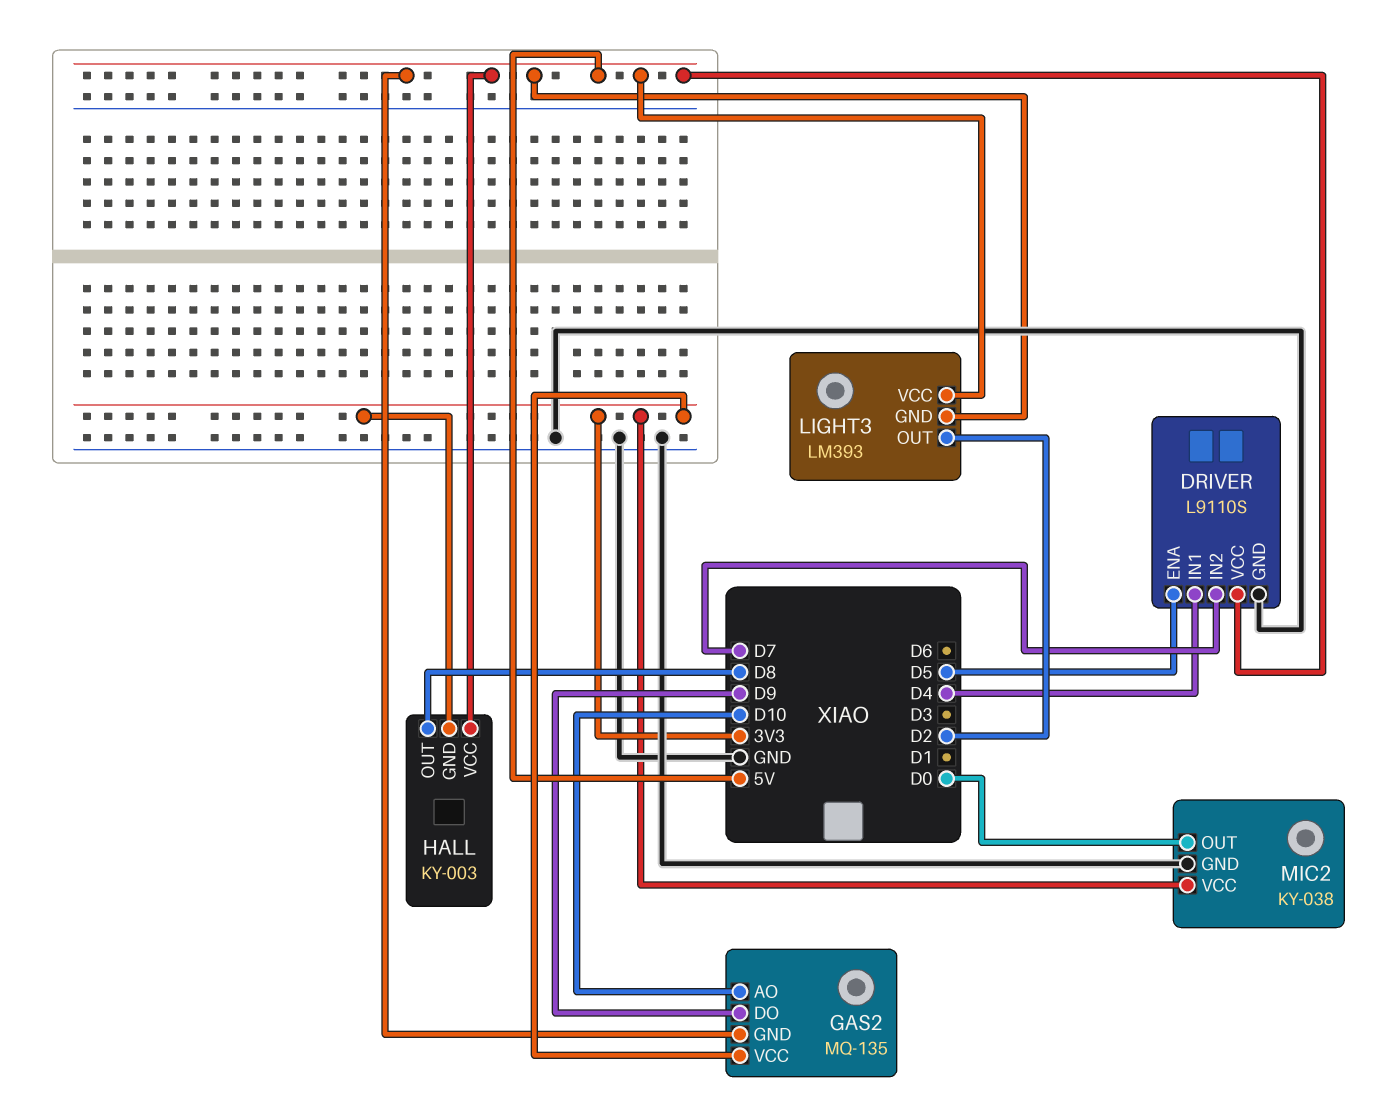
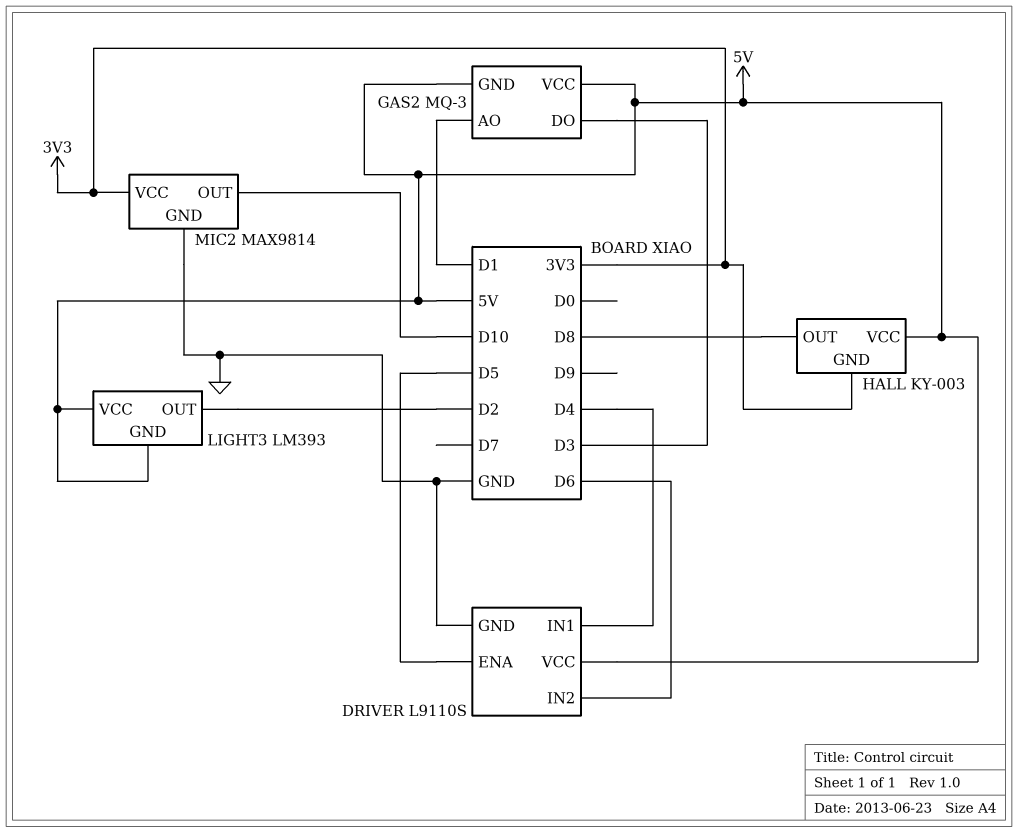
DRIVER pin IN2: D7 -> D6
GAS2: MQ-135 -> MQ-3
GAS2 pin AO: D10 -> D1
GAS2 pin DO: D9 -> D3
GAS2 pin VCC: 3V3 -> 5V
MIC2: KY-038 -> MAX9814
MIC2 pin OUT: D0 -> D10

